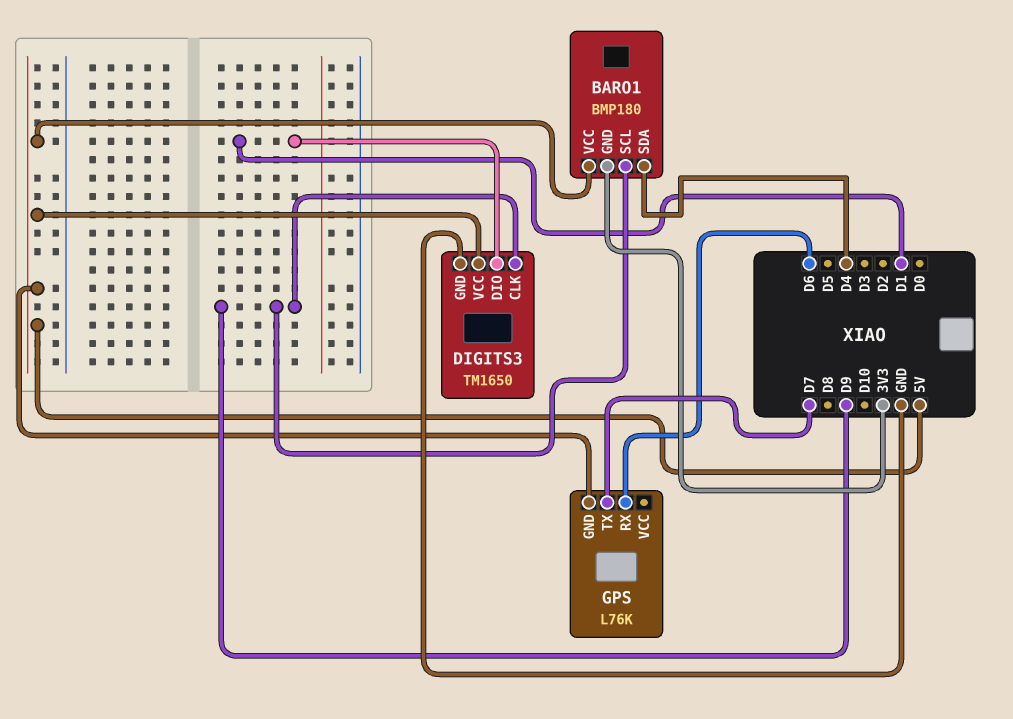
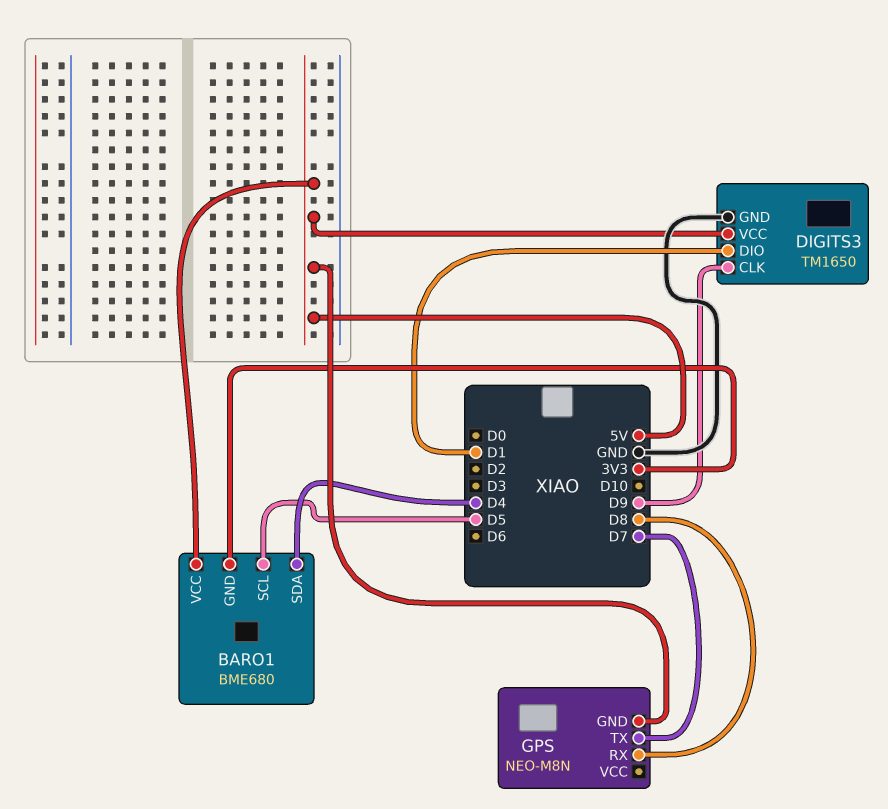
BARO1: BMP180 -> BME680
BARO1 pin SCL: D9 -> D5
GPS: L76K -> NEO-M8N
GPS pin RX: D6 -> D8

